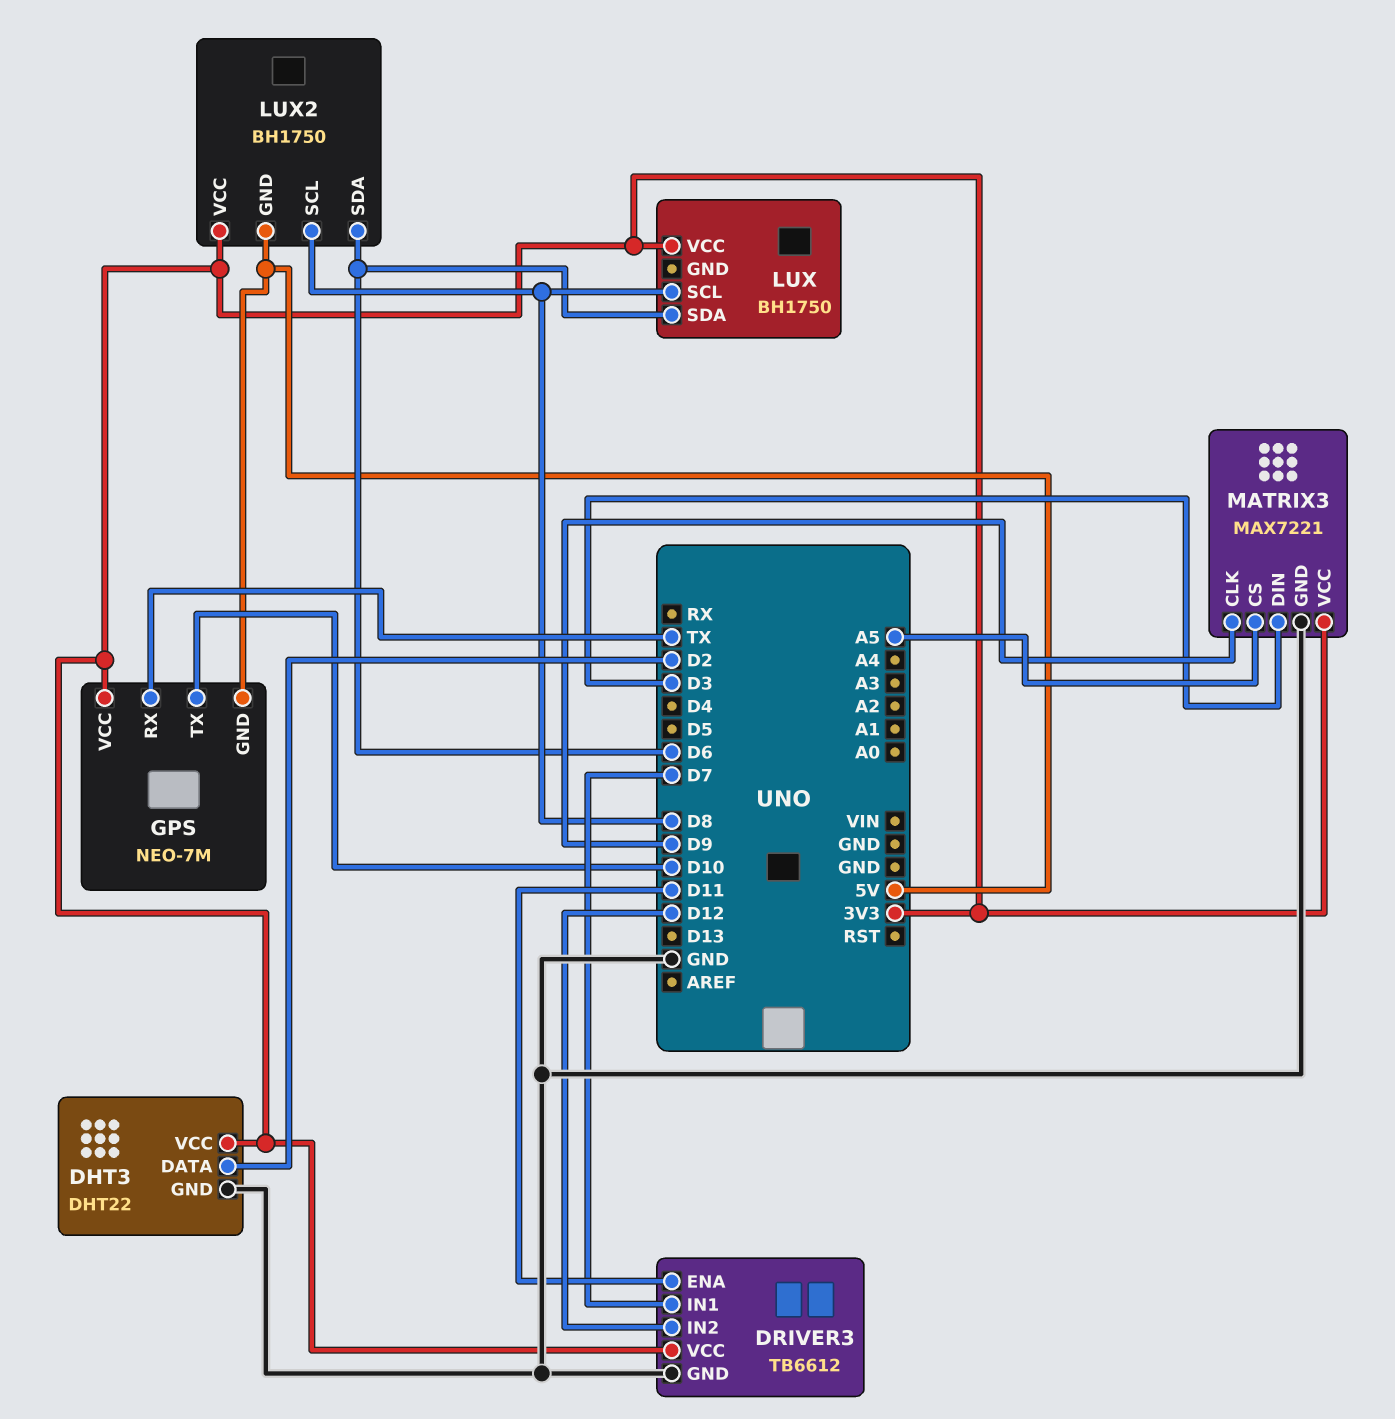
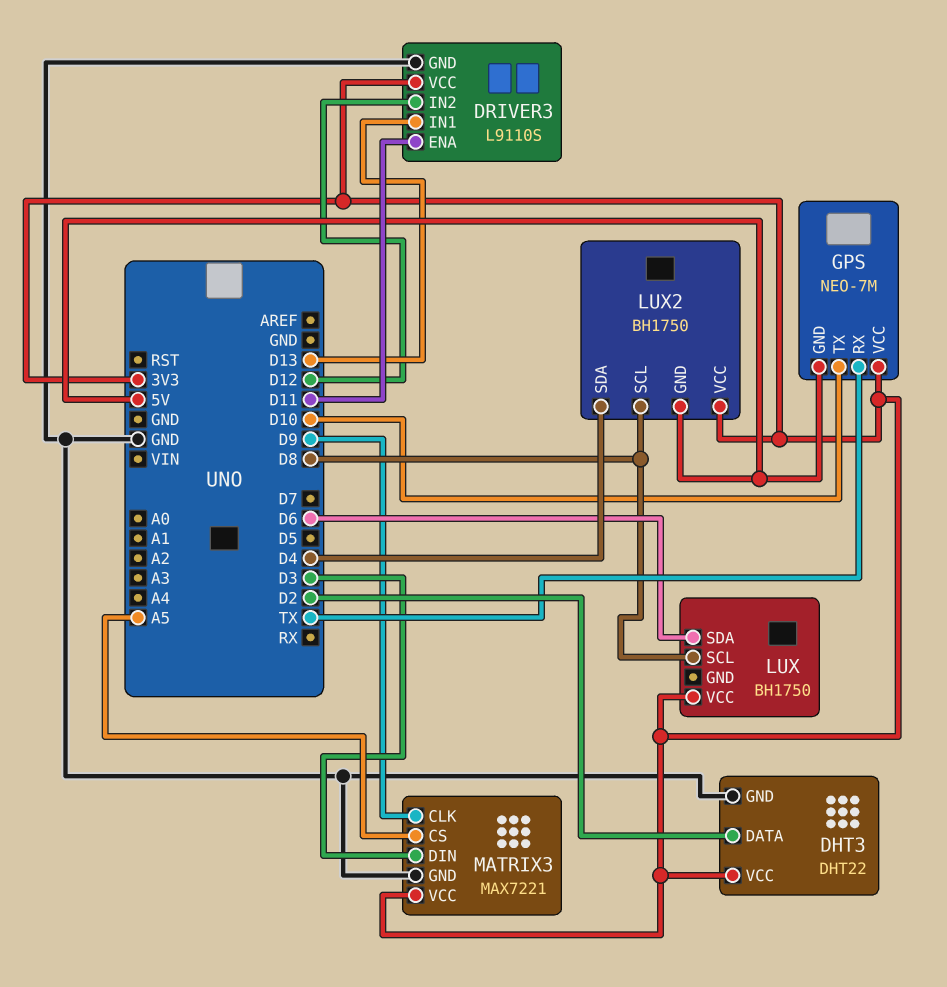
DRIVER3: TB6612 -> L9110S
DRIVER3 pin IN1: D7 -> D13
LUX2 pin SDA: D6 -> D4

